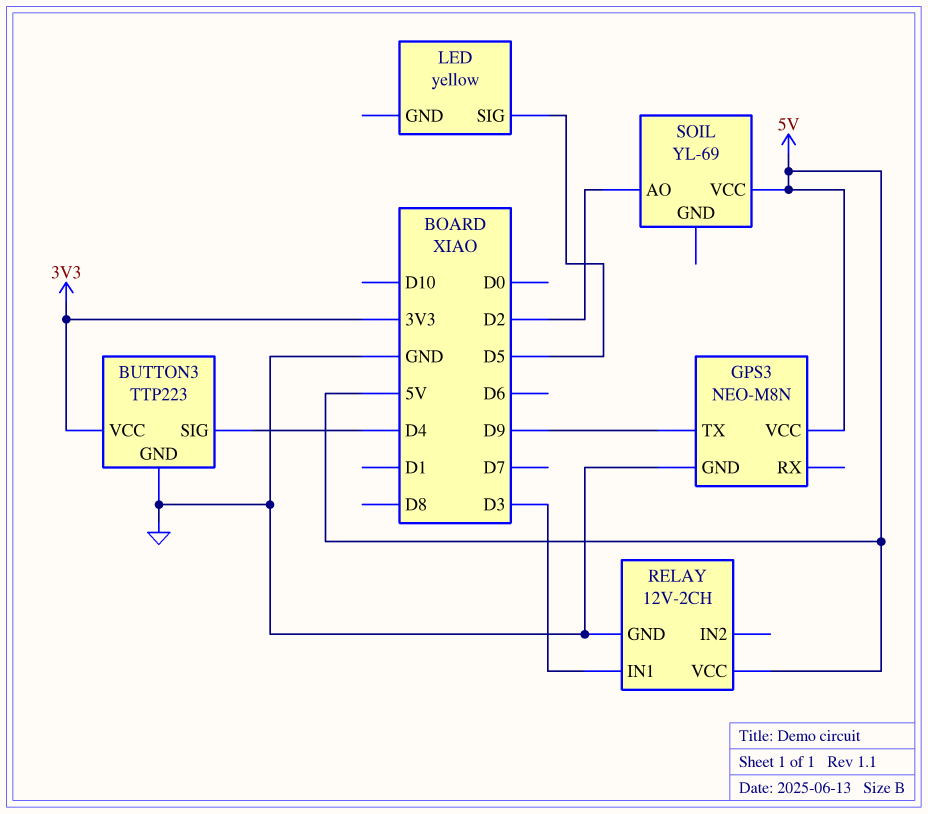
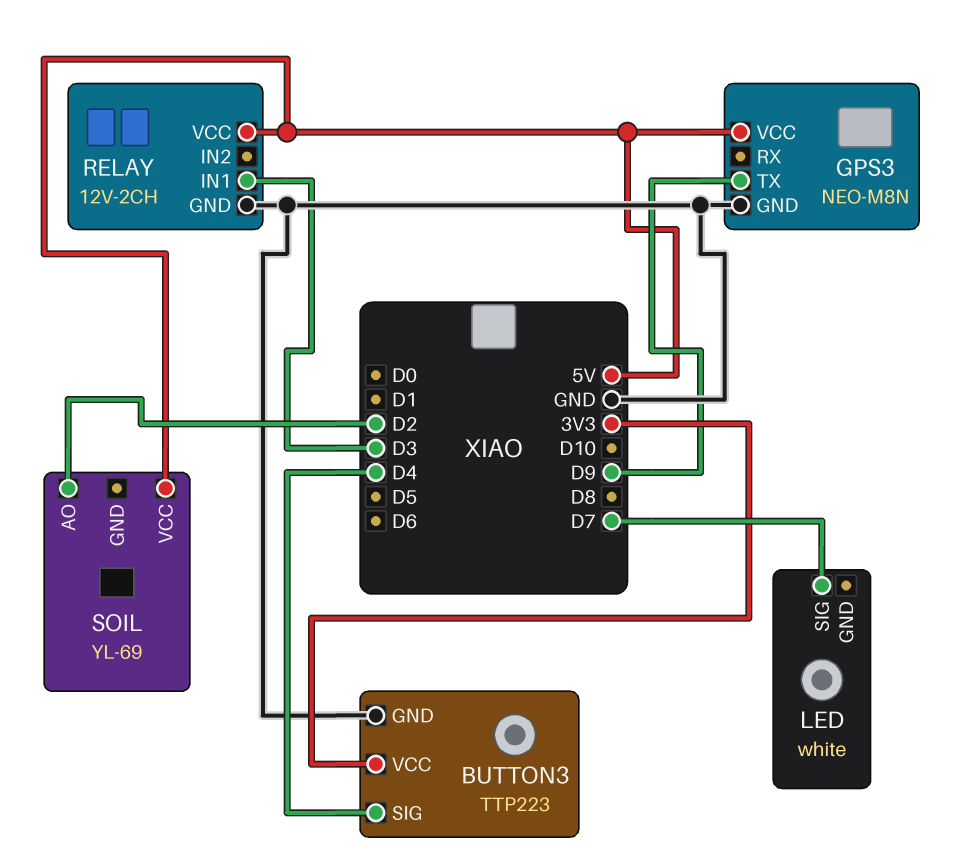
LED: yellow -> white
LED pin SIG: D5 -> D7

